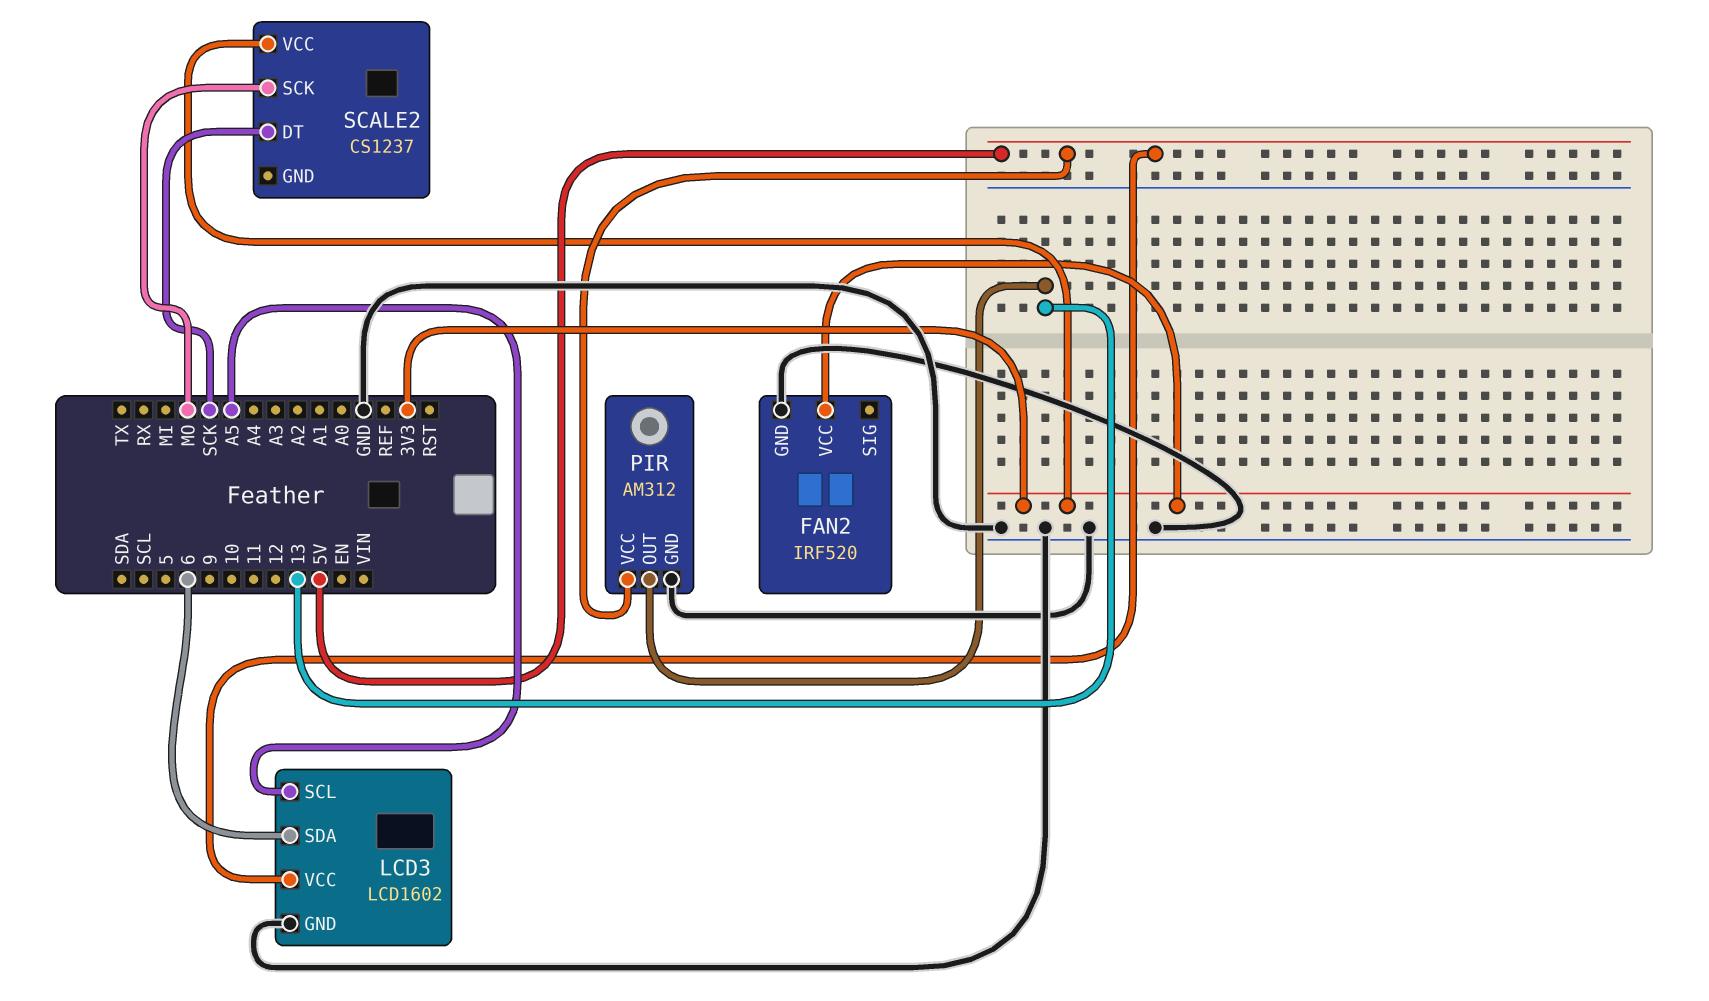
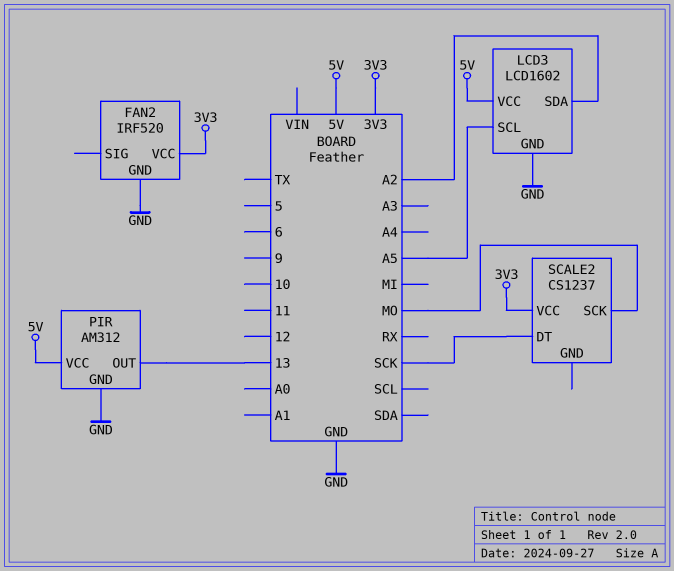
LCD3 pin SDA: 6 -> A2

